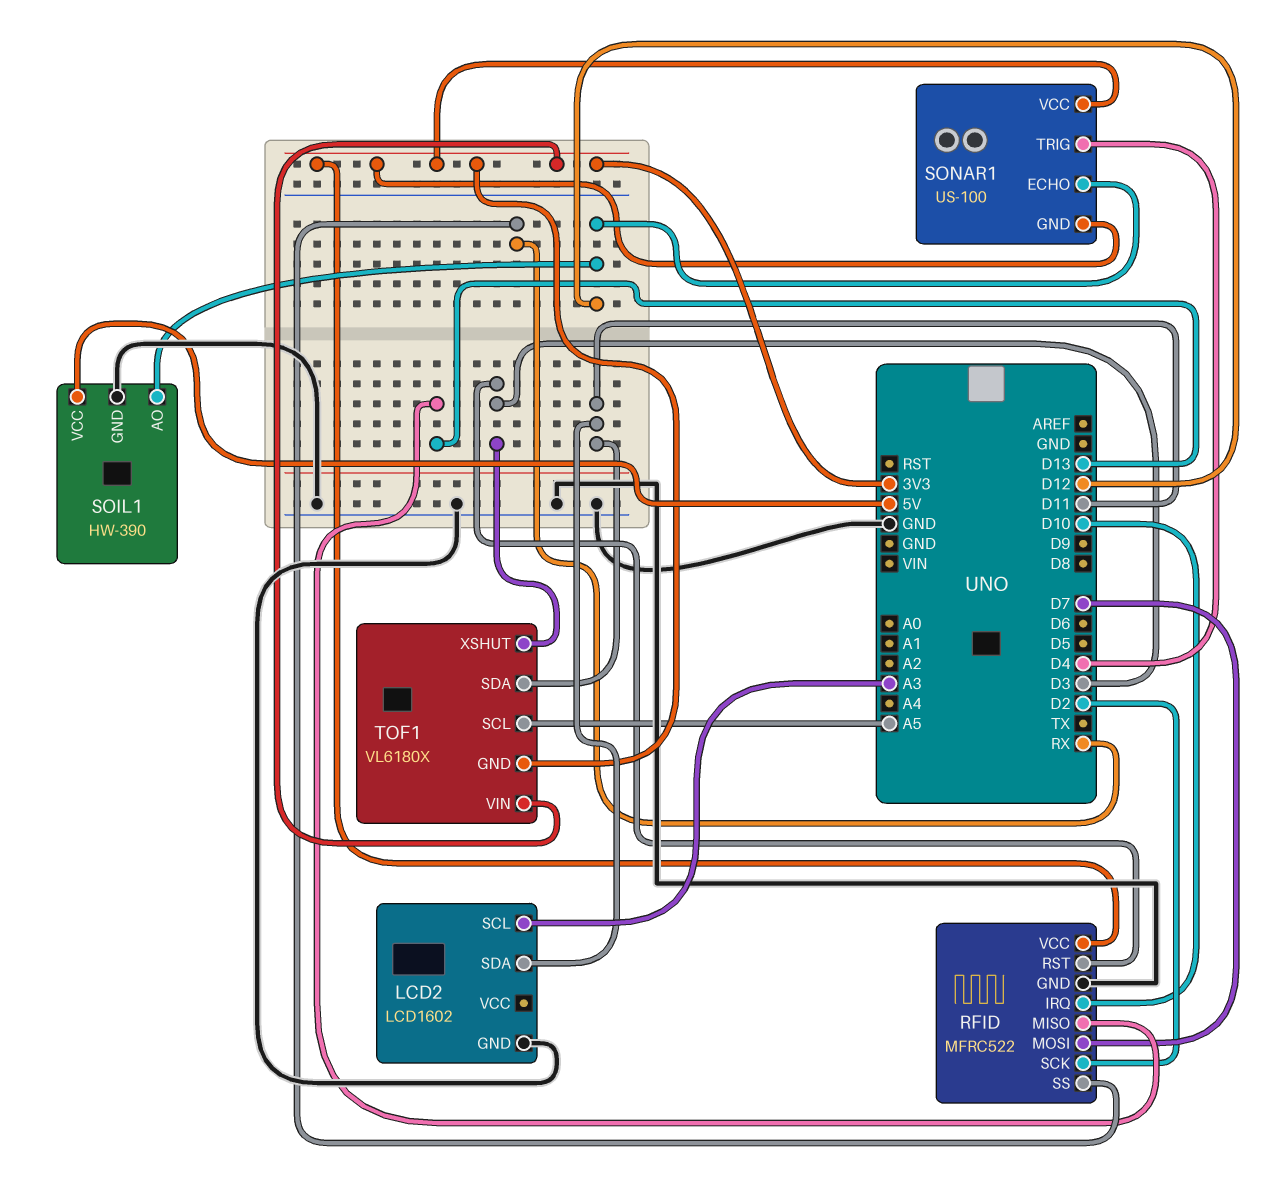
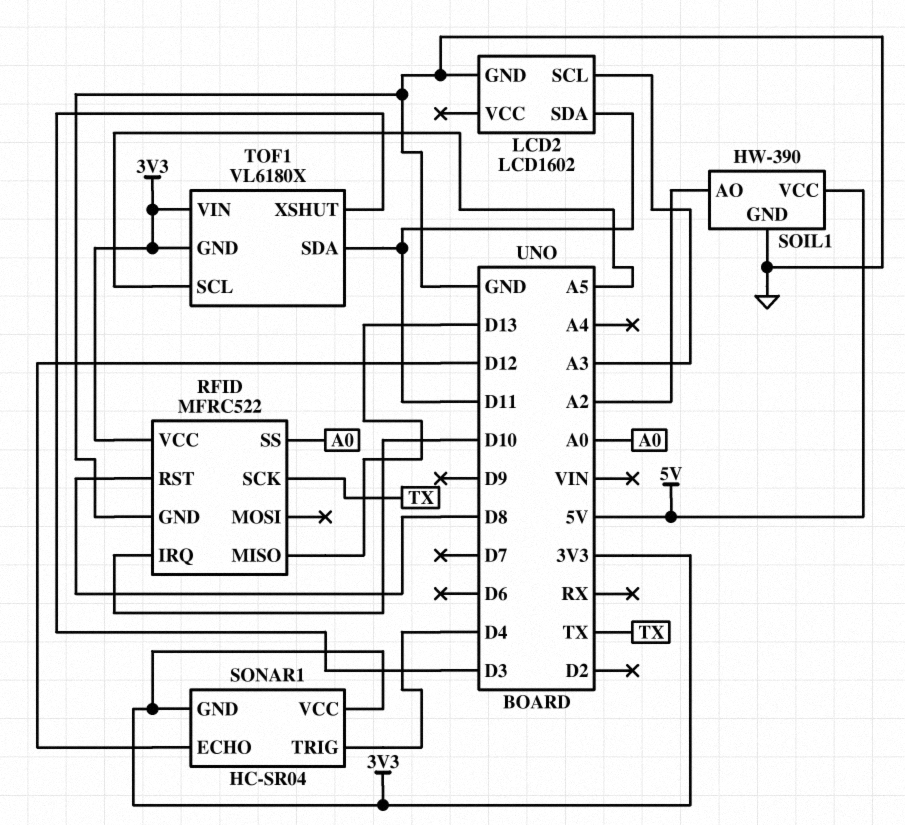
RFID pin MOSI: D7 -> none
RFID pin RST: D3 -> D8
RFID pin SCK: D2 -> TX
RFID pin SS: RX -> A0
SOIL1 pin AO: D12 -> A2
SONAR1: US-100 -> HC-SR04

